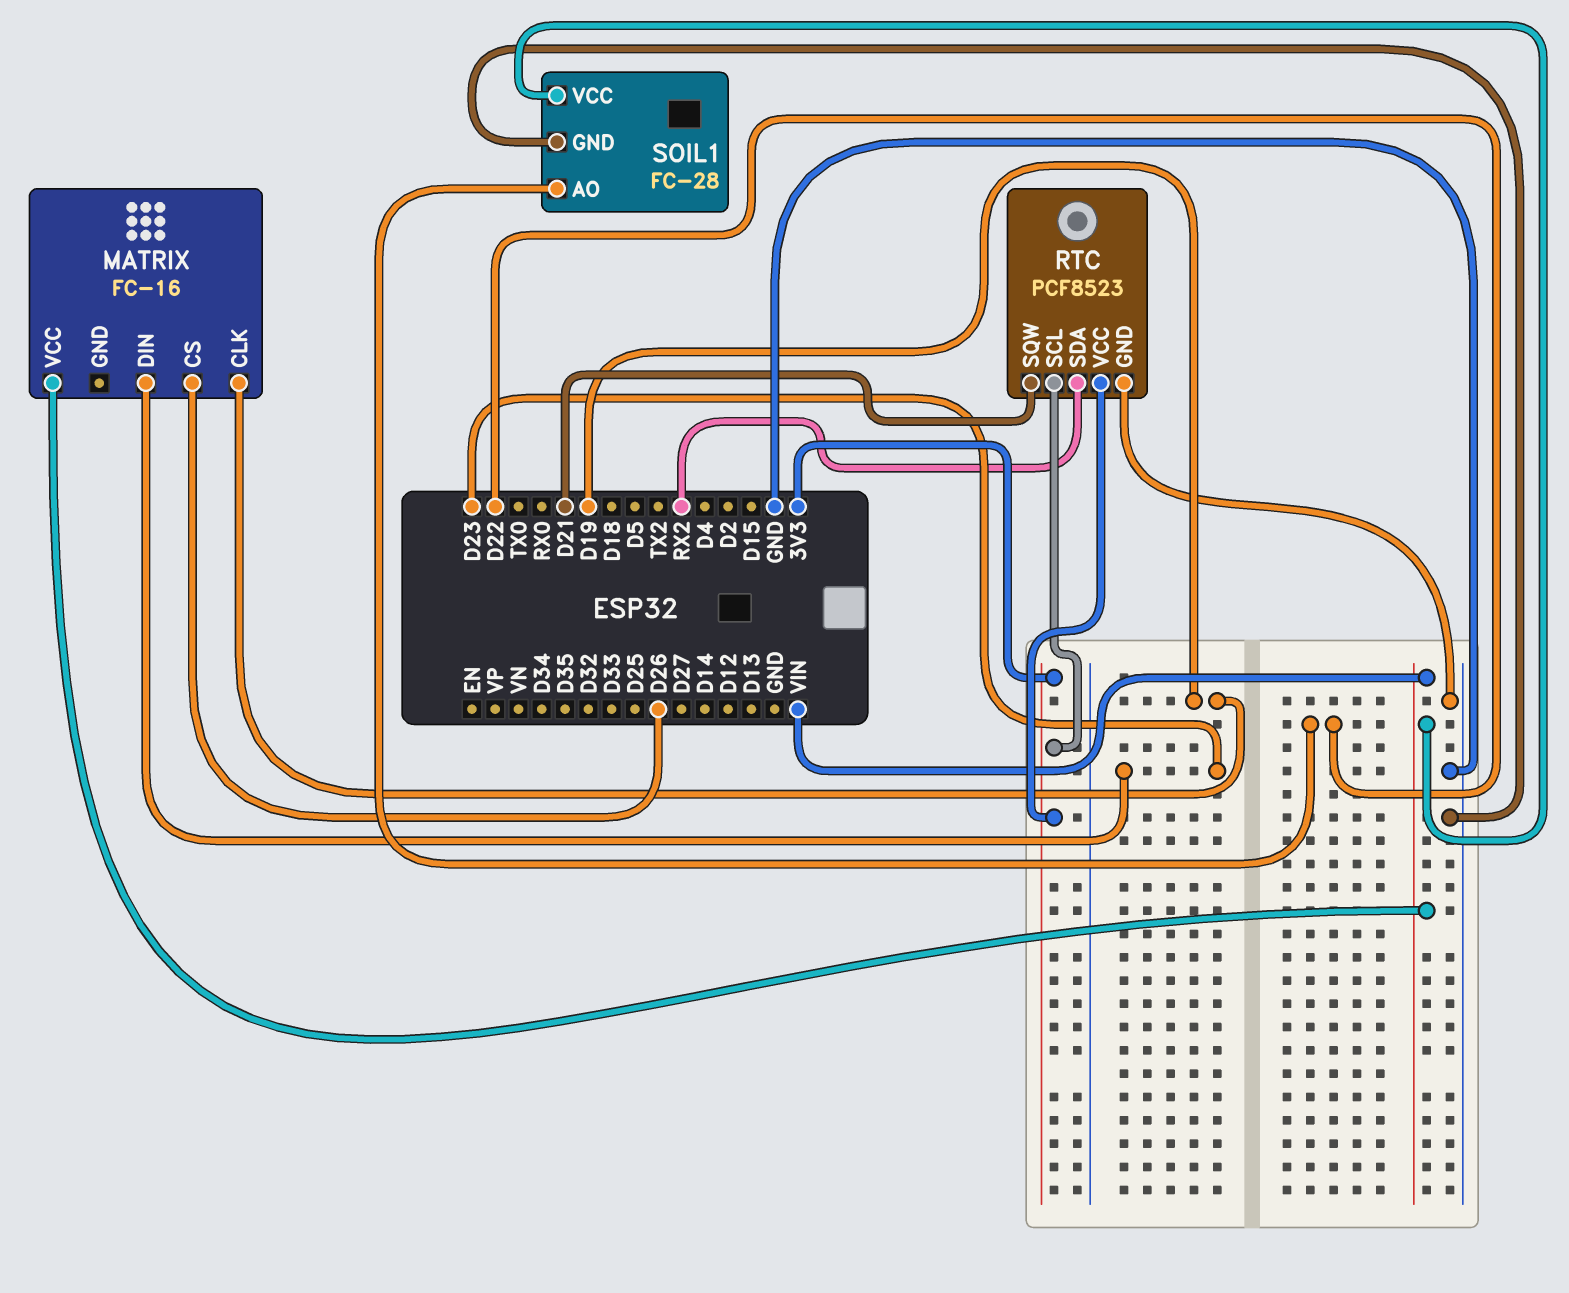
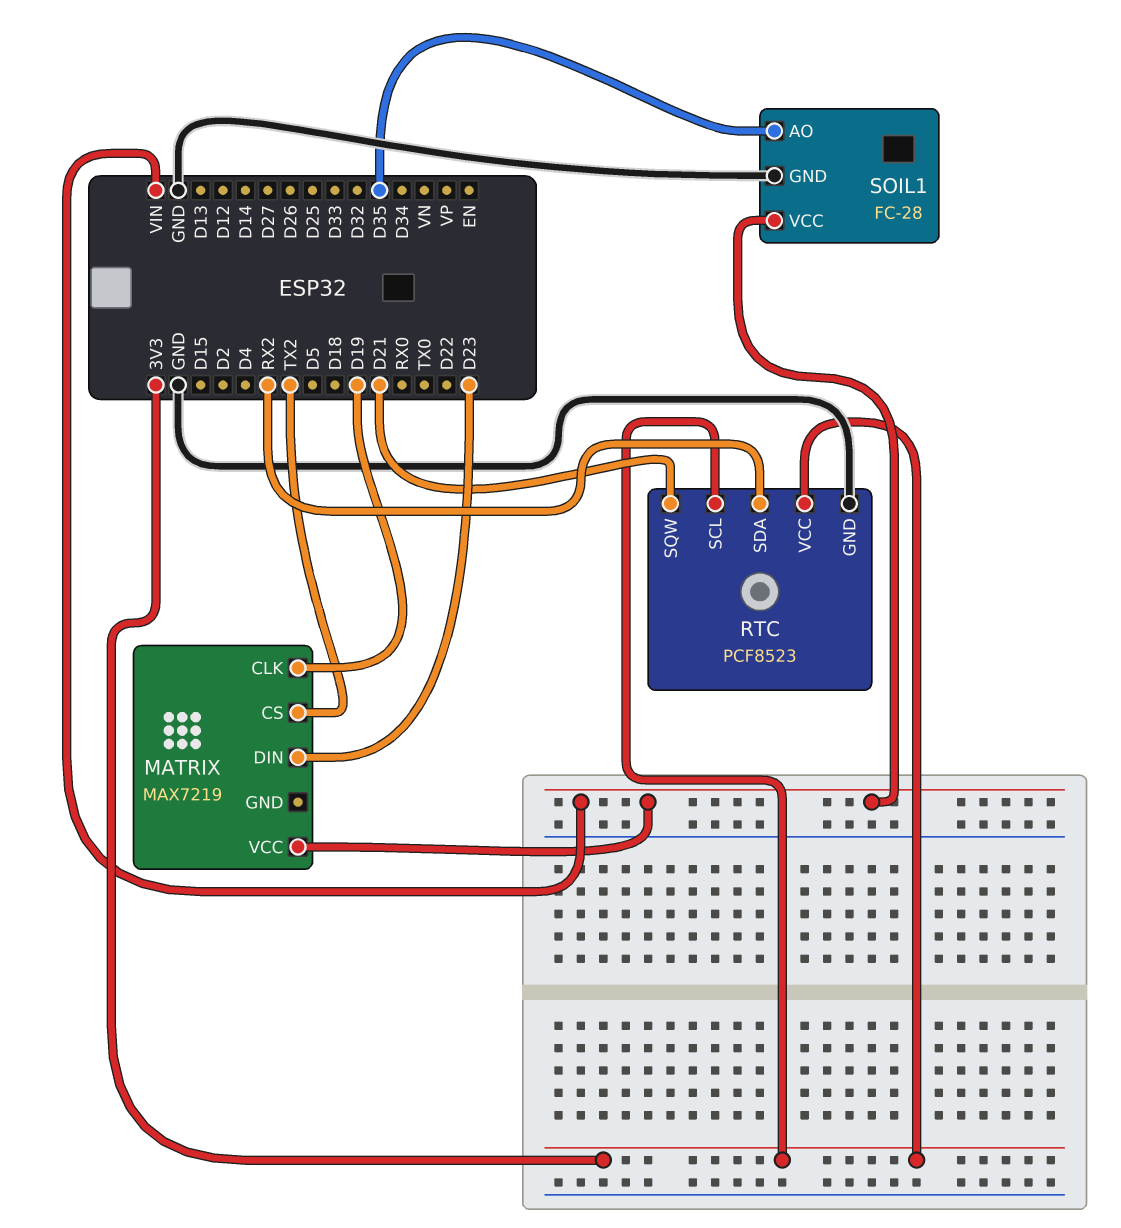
MATRIX: FC-16 -> MAX7219
MATRIX pin CS: D26 -> TX2
SOIL1 pin AO: D22 -> D35

